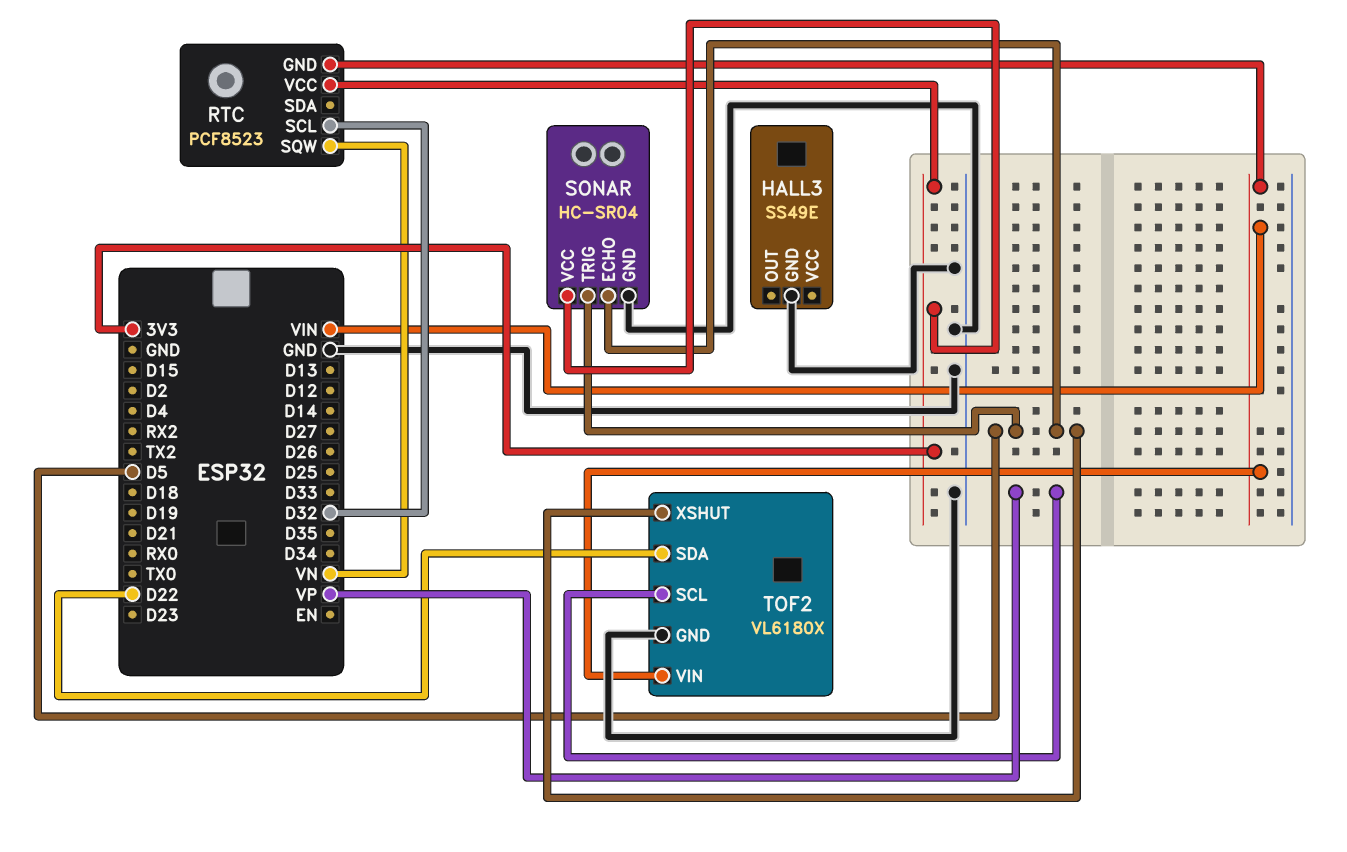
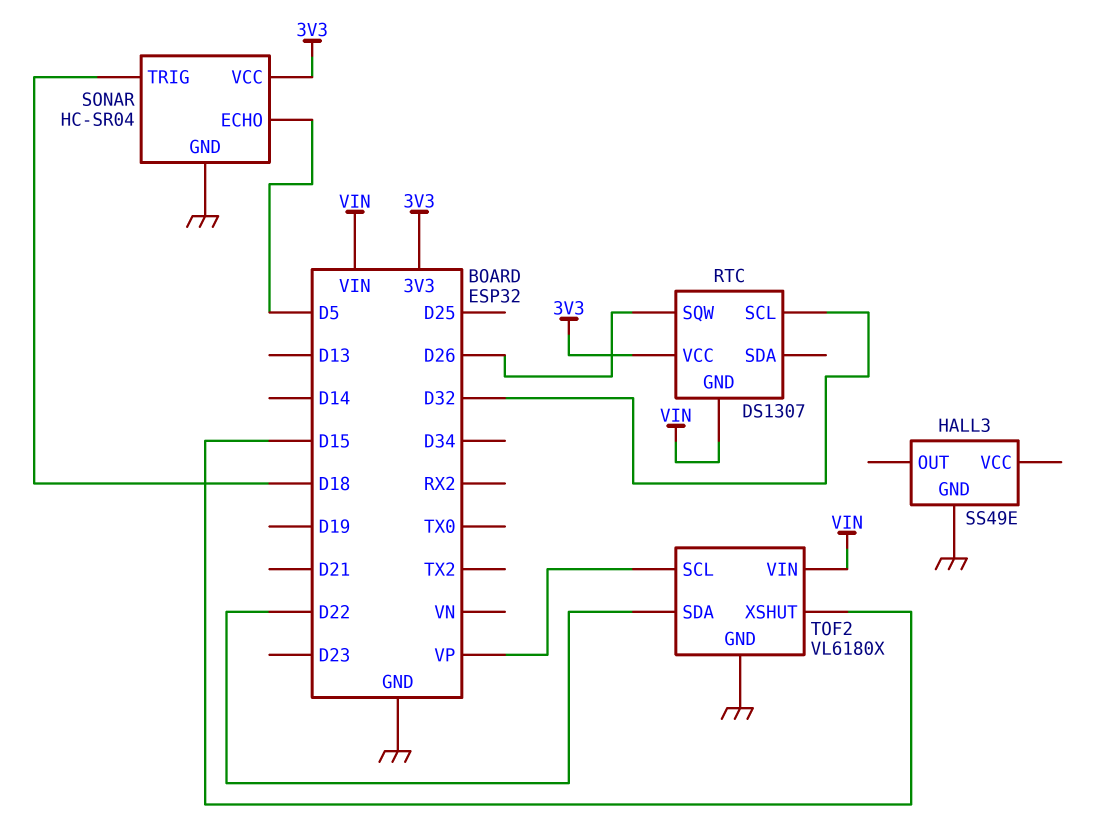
RTC: PCF8523 -> DS1307
RTC pin SQW: VN -> D26
SONAR pin TRIG: D5 -> D18
TOF2 pin XSHUT: D5 -> D15

